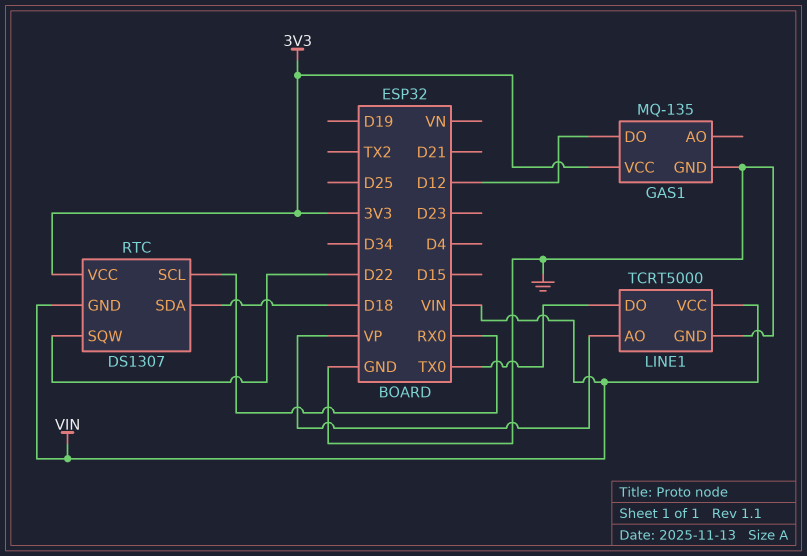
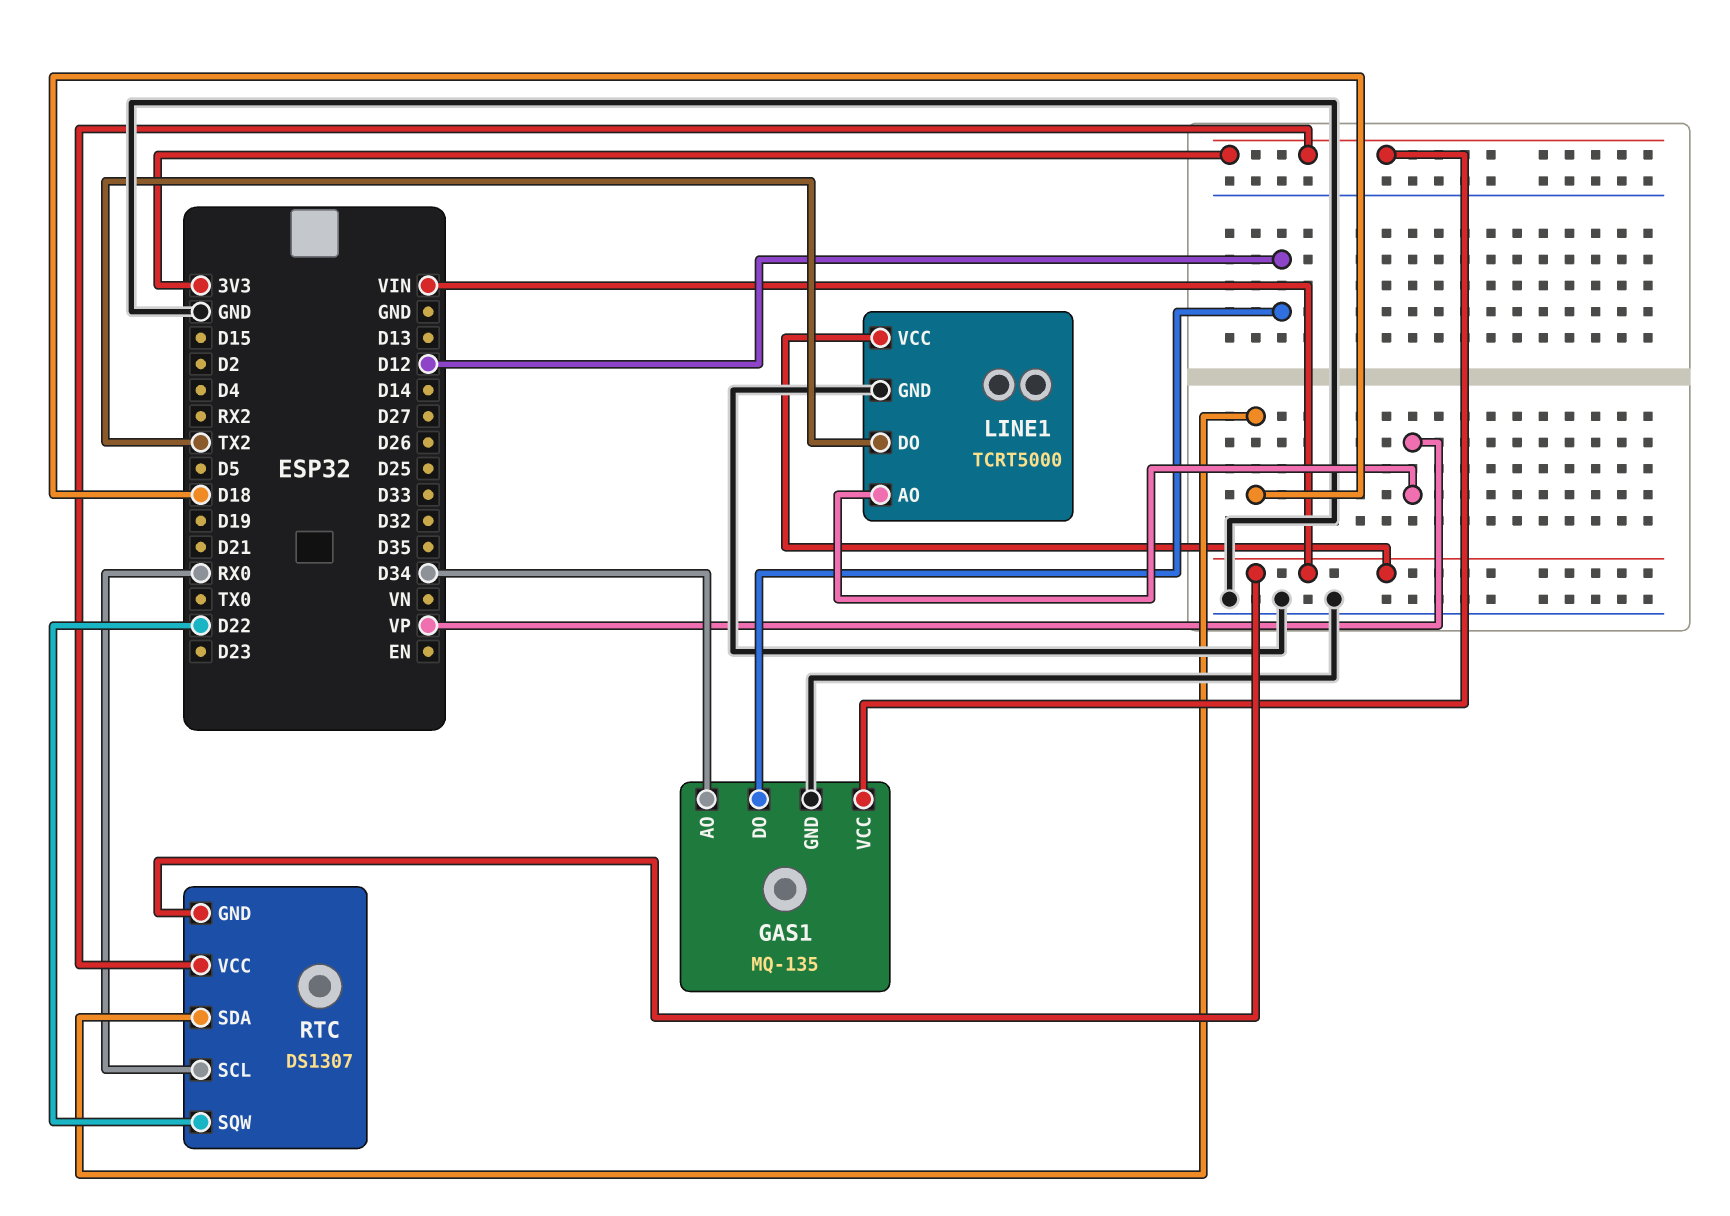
GAS1 pin AO: none -> D34
LINE1 pin DO: TX0 -> TX2

